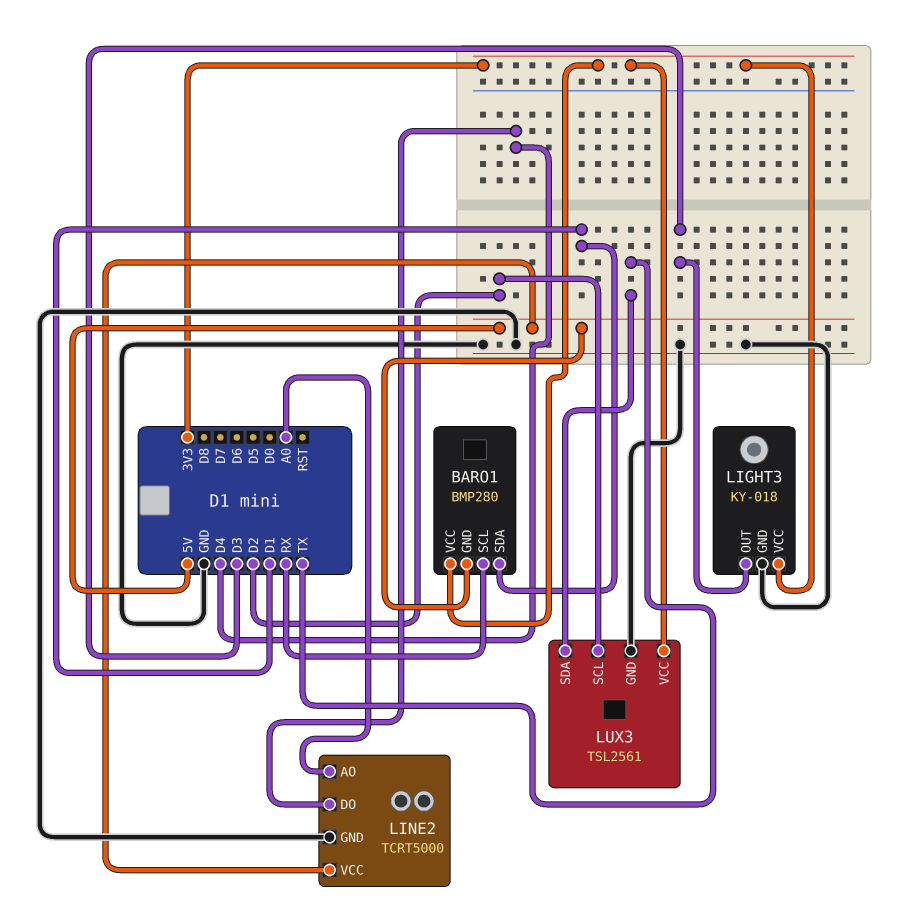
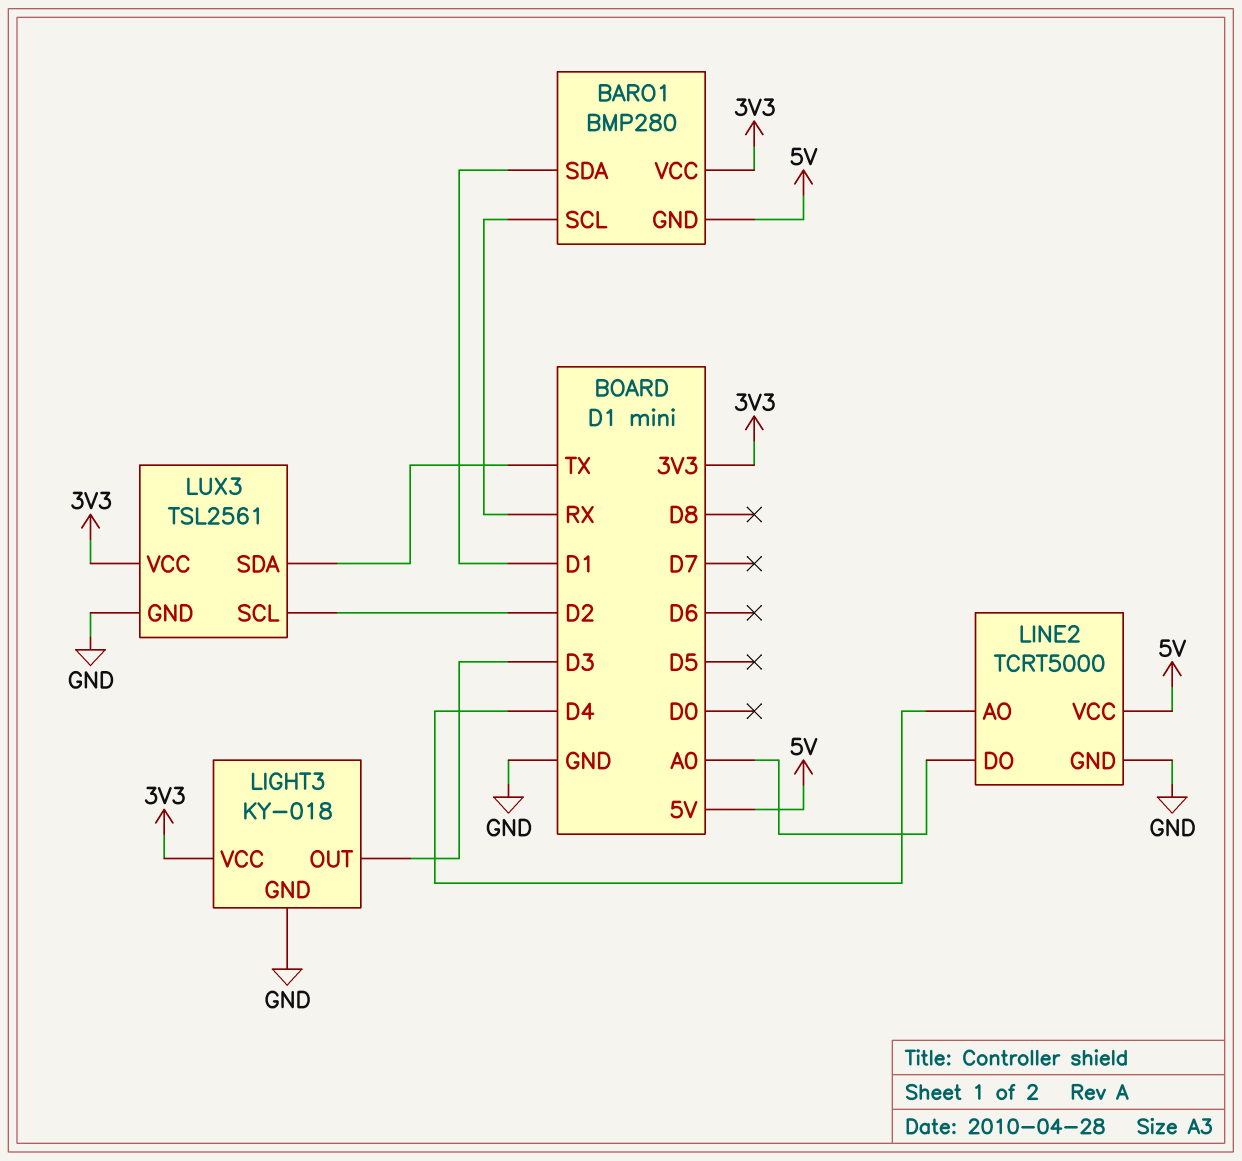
LINE2 pin AO: A0 -> D4
LINE2 pin DO: D4 -> A0

